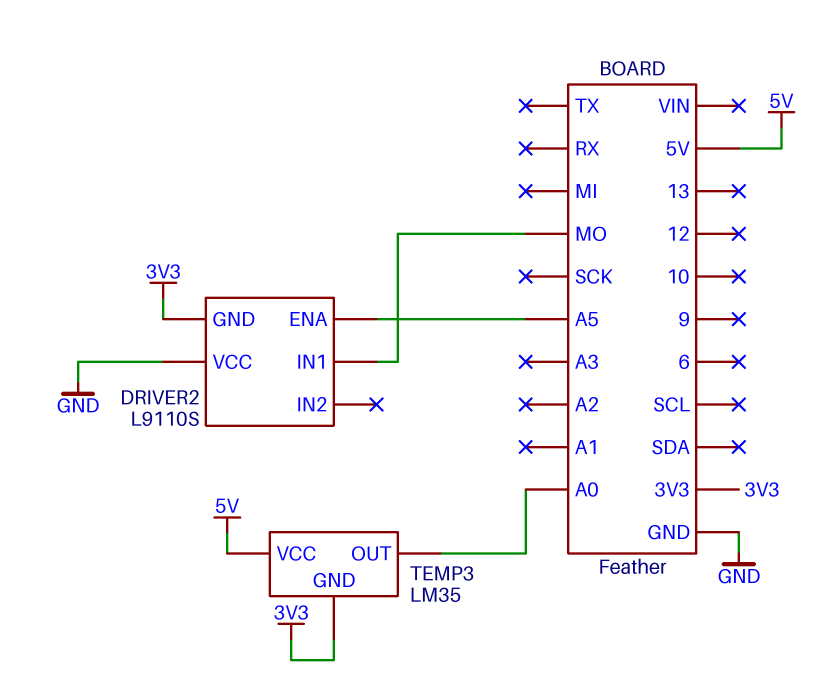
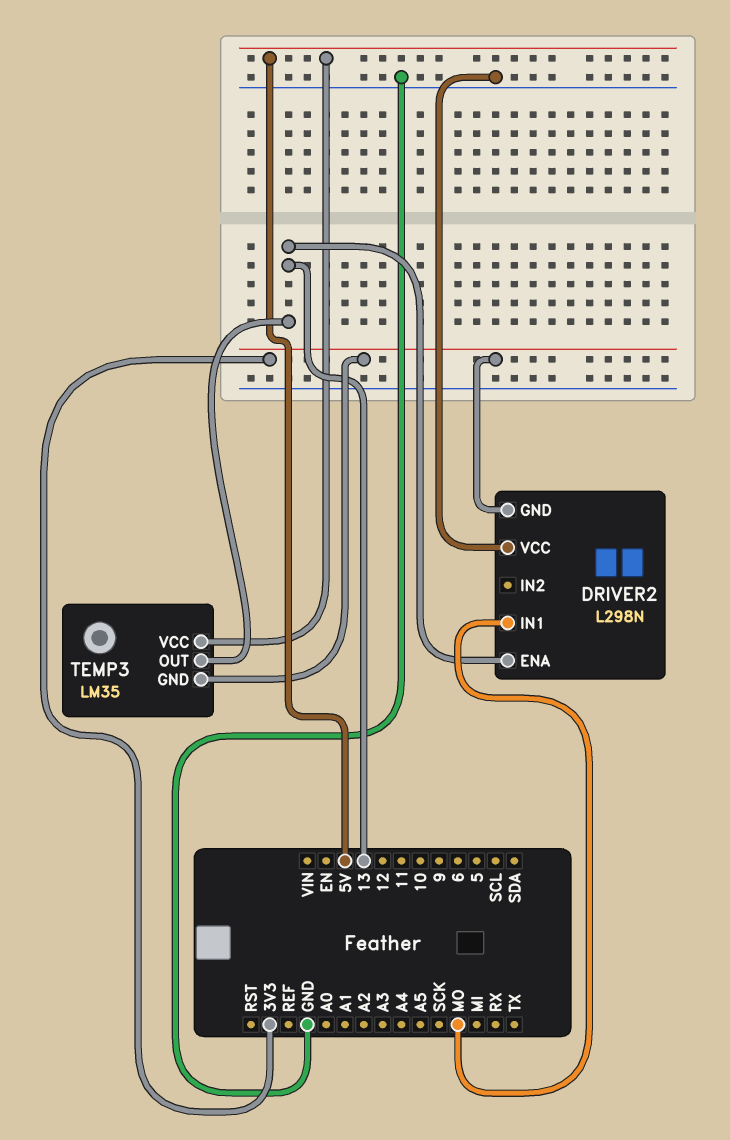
DRIVER2: L9110S -> L298N
DRIVER2 pin ENA: A5 -> 13
TEMP3 pin OUT: A0 -> 13

